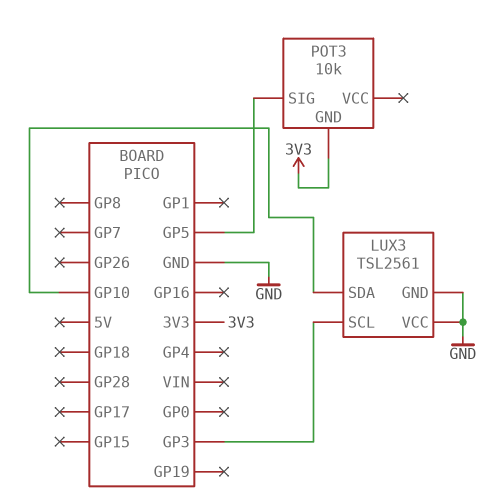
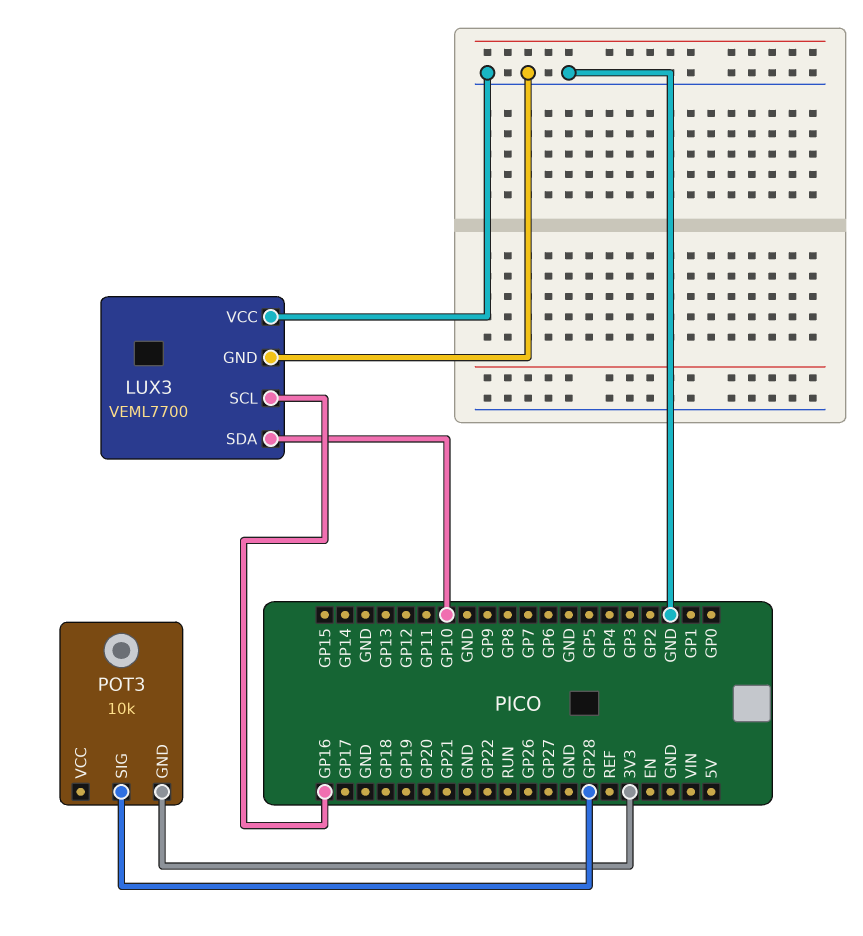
LUX3: TSL2561 -> VEML7700
LUX3 pin SCL: GP3 -> GP16
POT3 pin SIG: GP5 -> GP28

